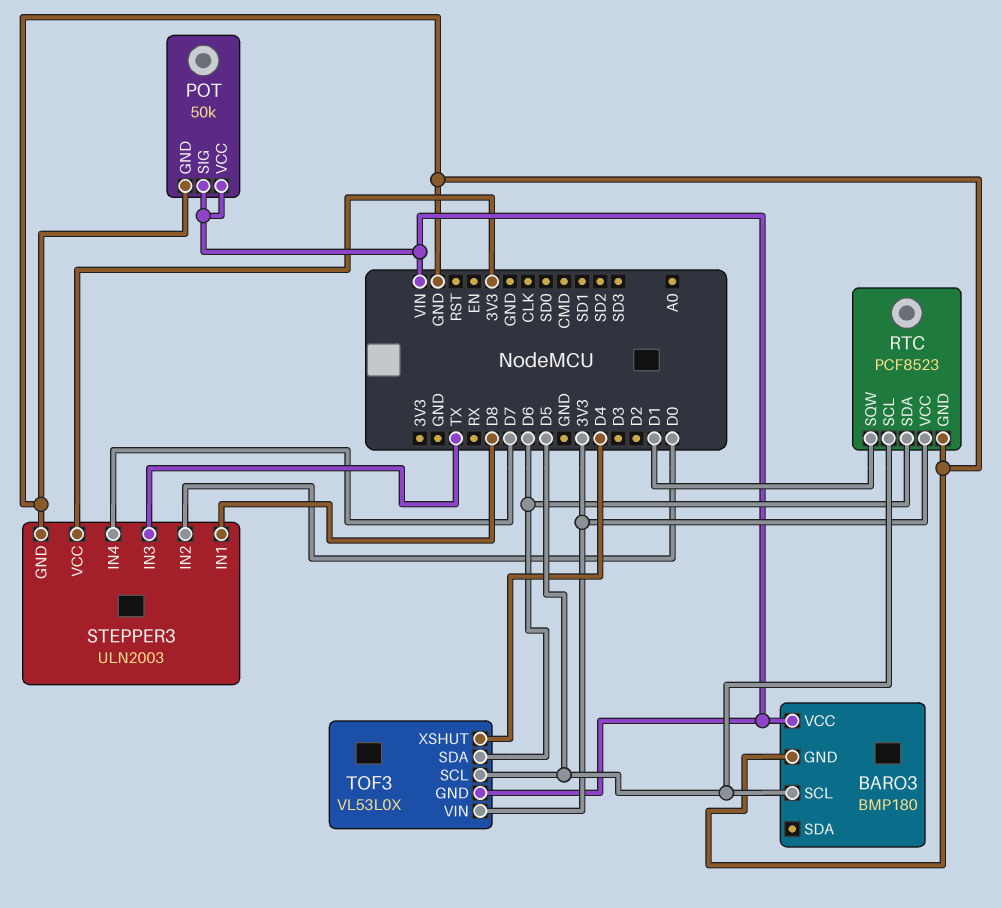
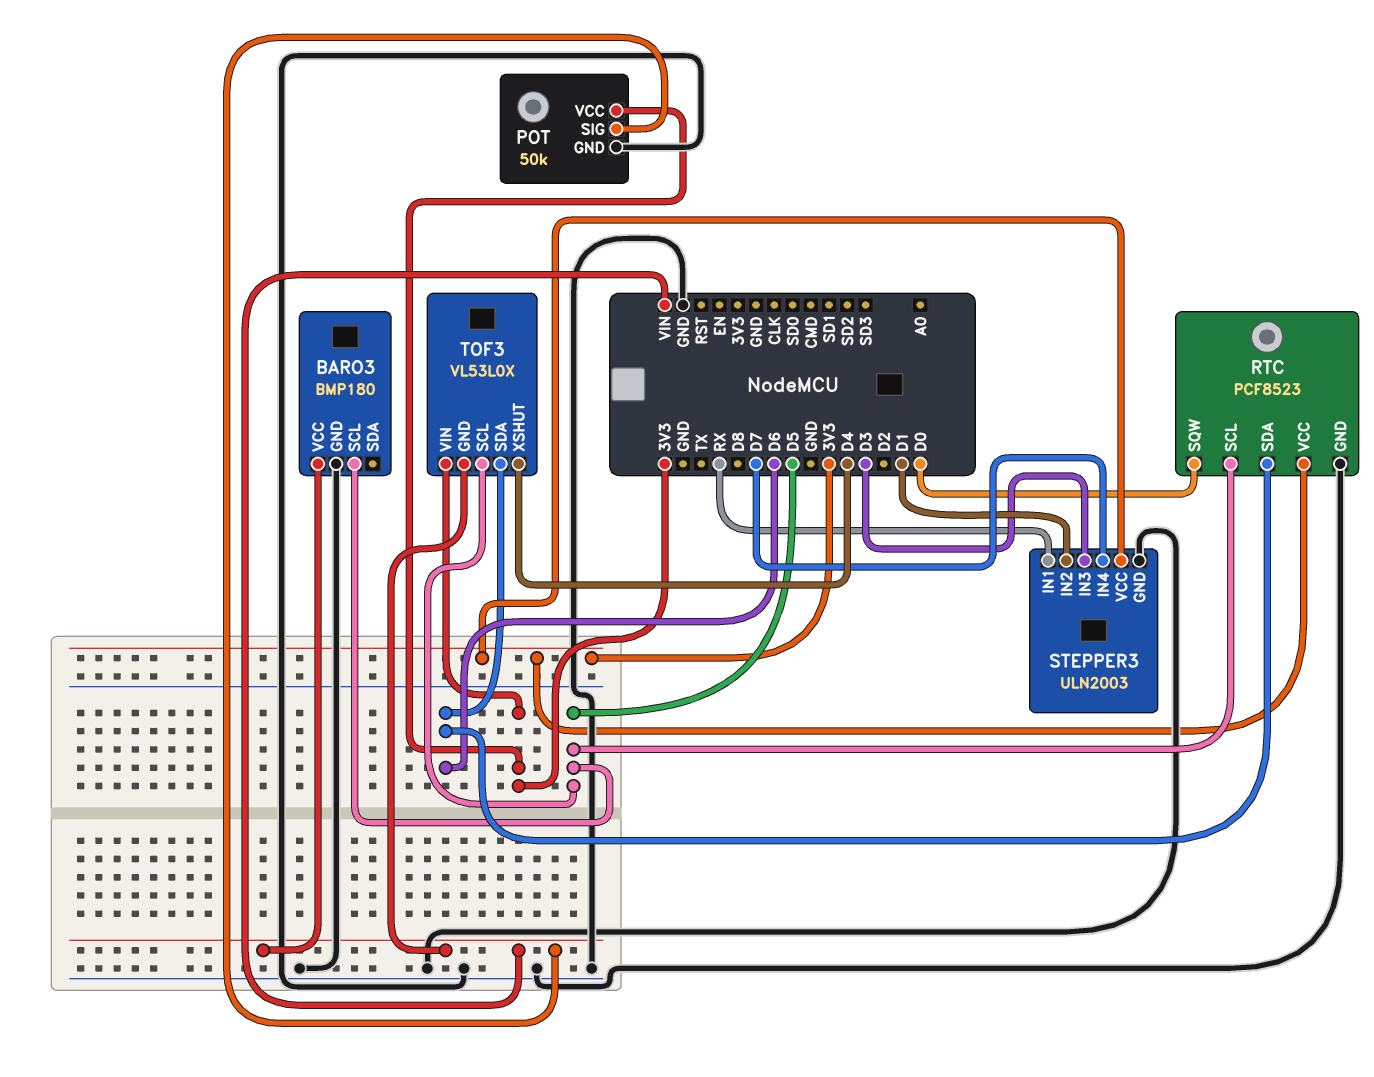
POT pin VCC: VIN -> 3V3
RTC pin SQW: D1 -> D0
STEPPER3 pin IN1: D8 -> RX
STEPPER3 pin IN2: D0 -> D1
STEPPER3 pin IN3: TX -> D3

